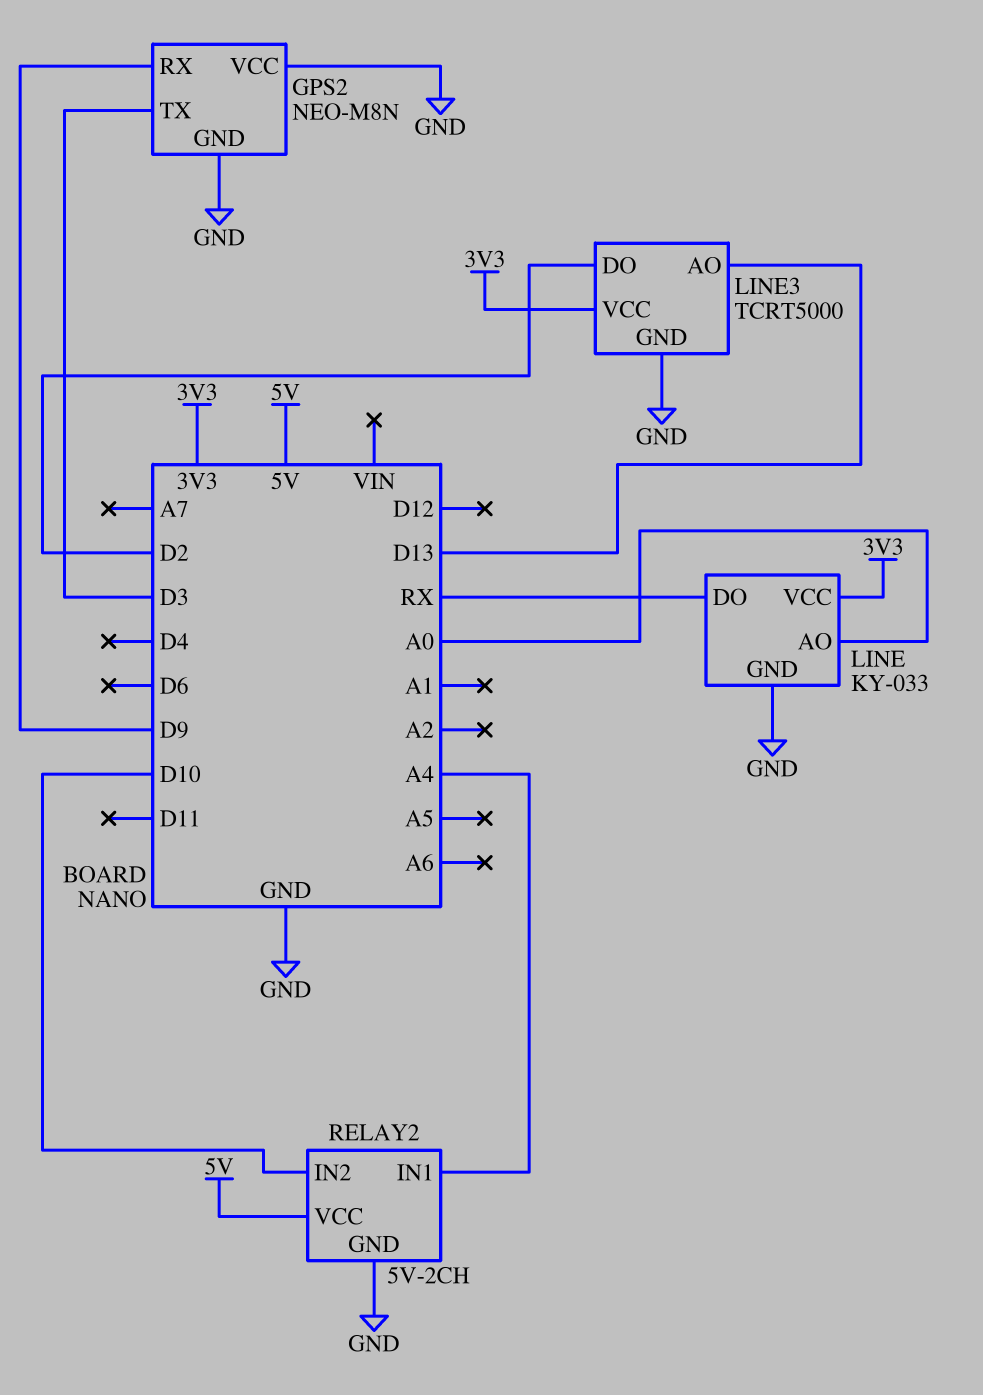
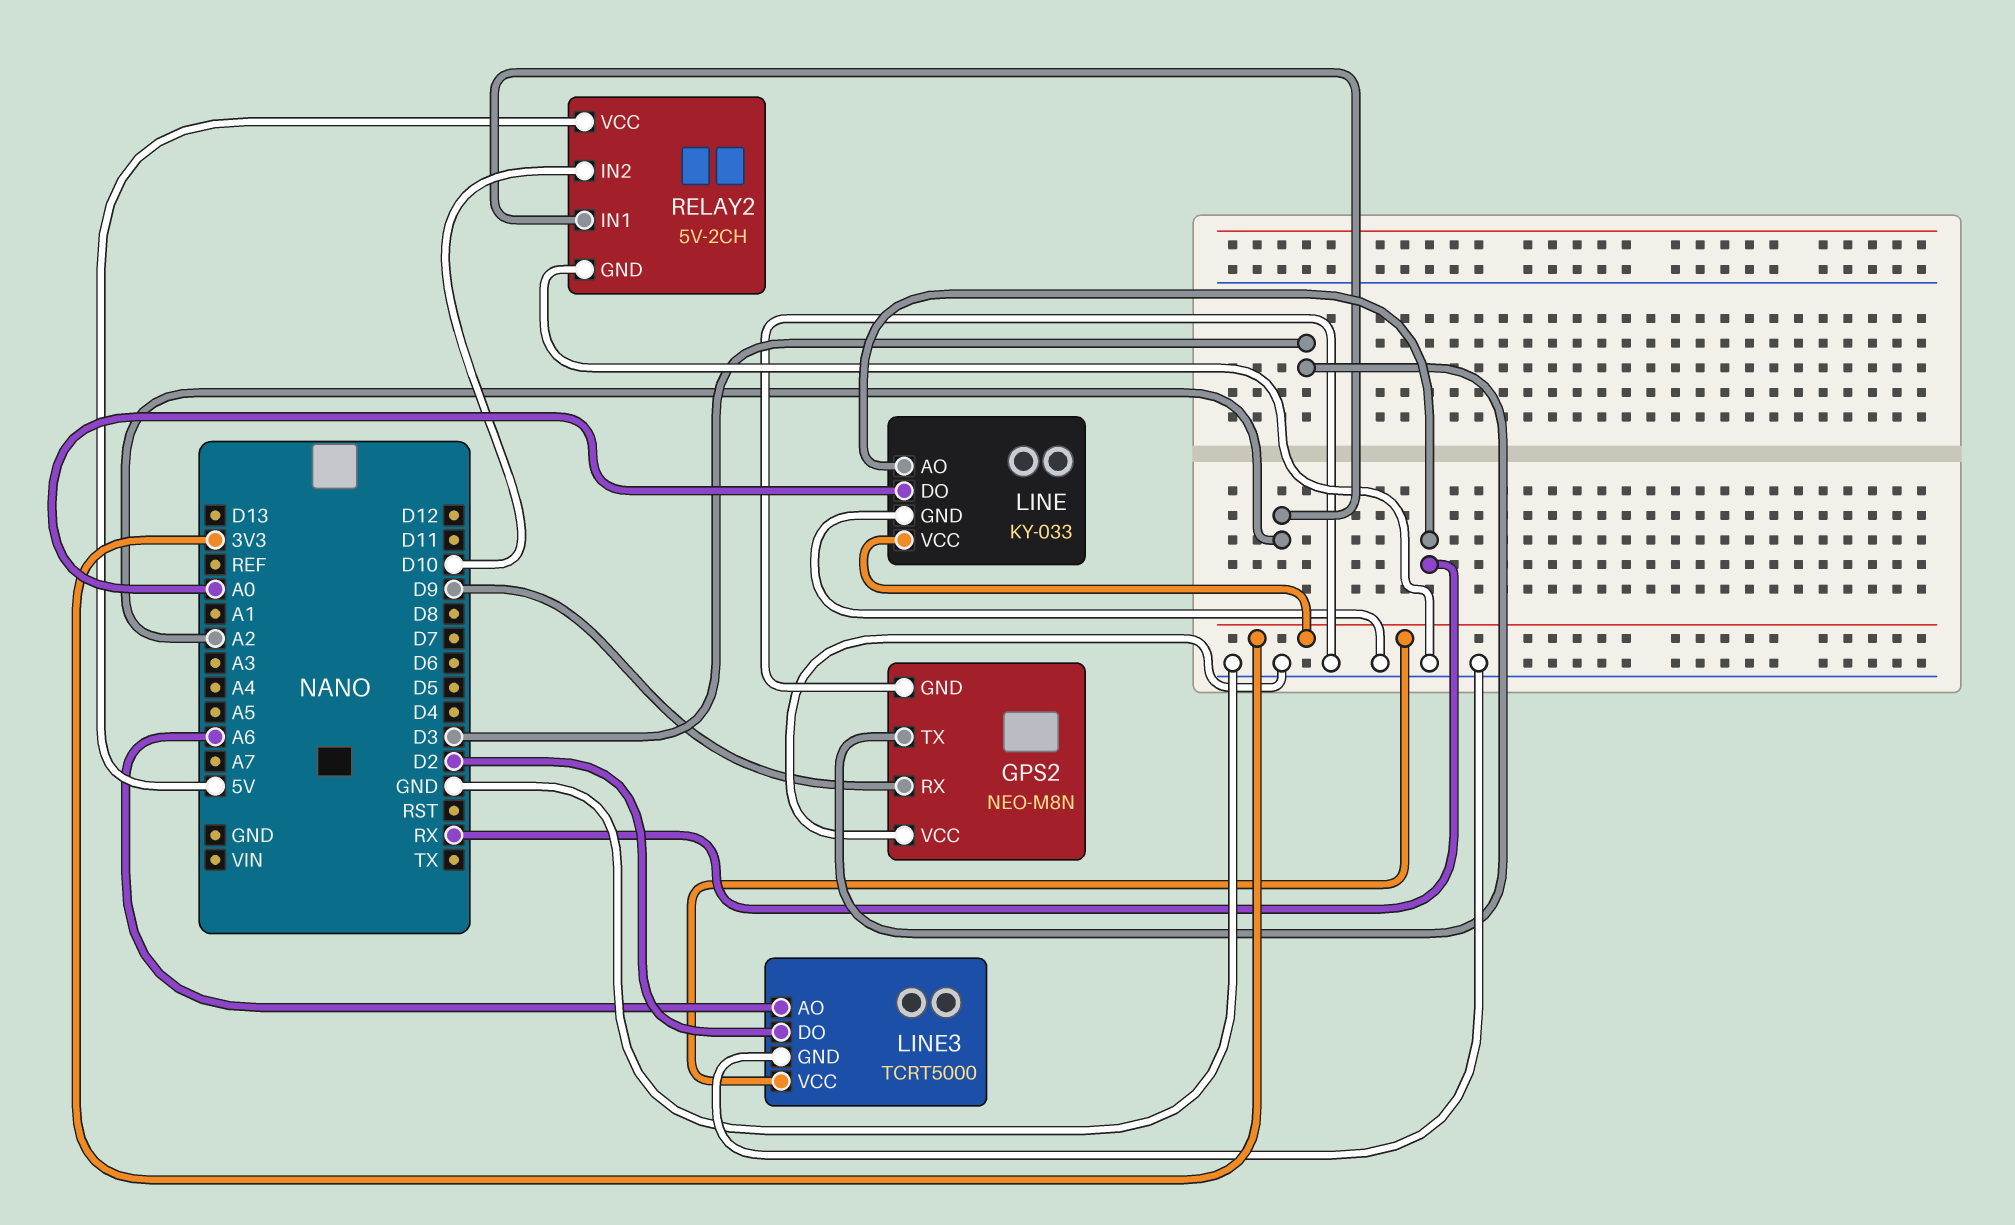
LINE pin AO: A0 -> RX
LINE pin DO: RX -> A0
LINE3 pin AO: D13 -> A6
RELAY2 pin IN1: A4 -> A2

